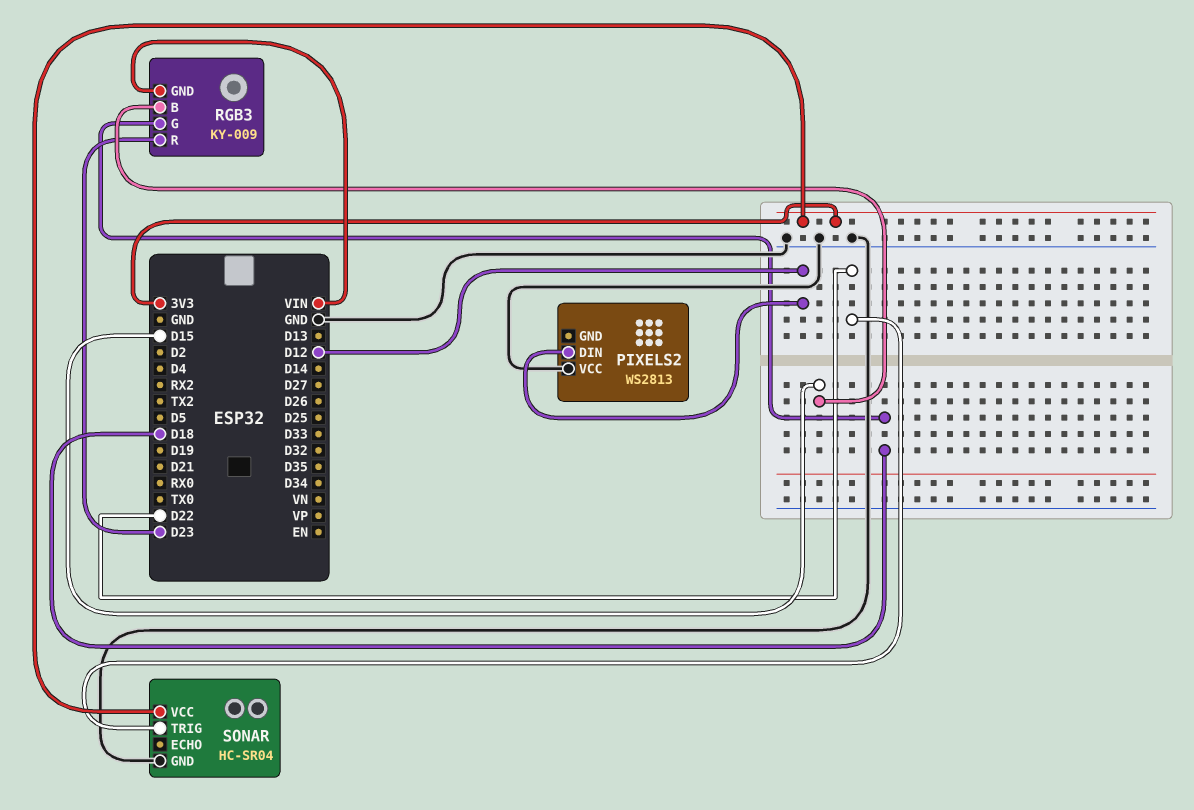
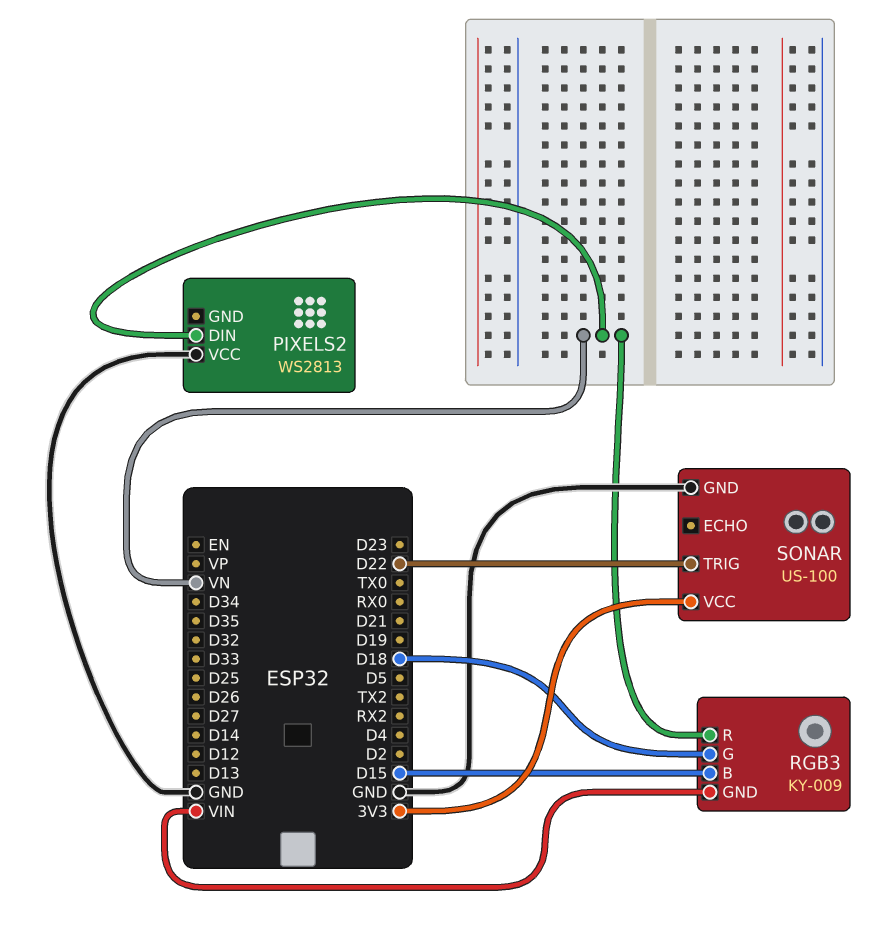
PIXELS2 pin DIN: D12 -> VN
RGB3 pin R: D23 -> VN
SONAR: HC-SR04 -> US-100

